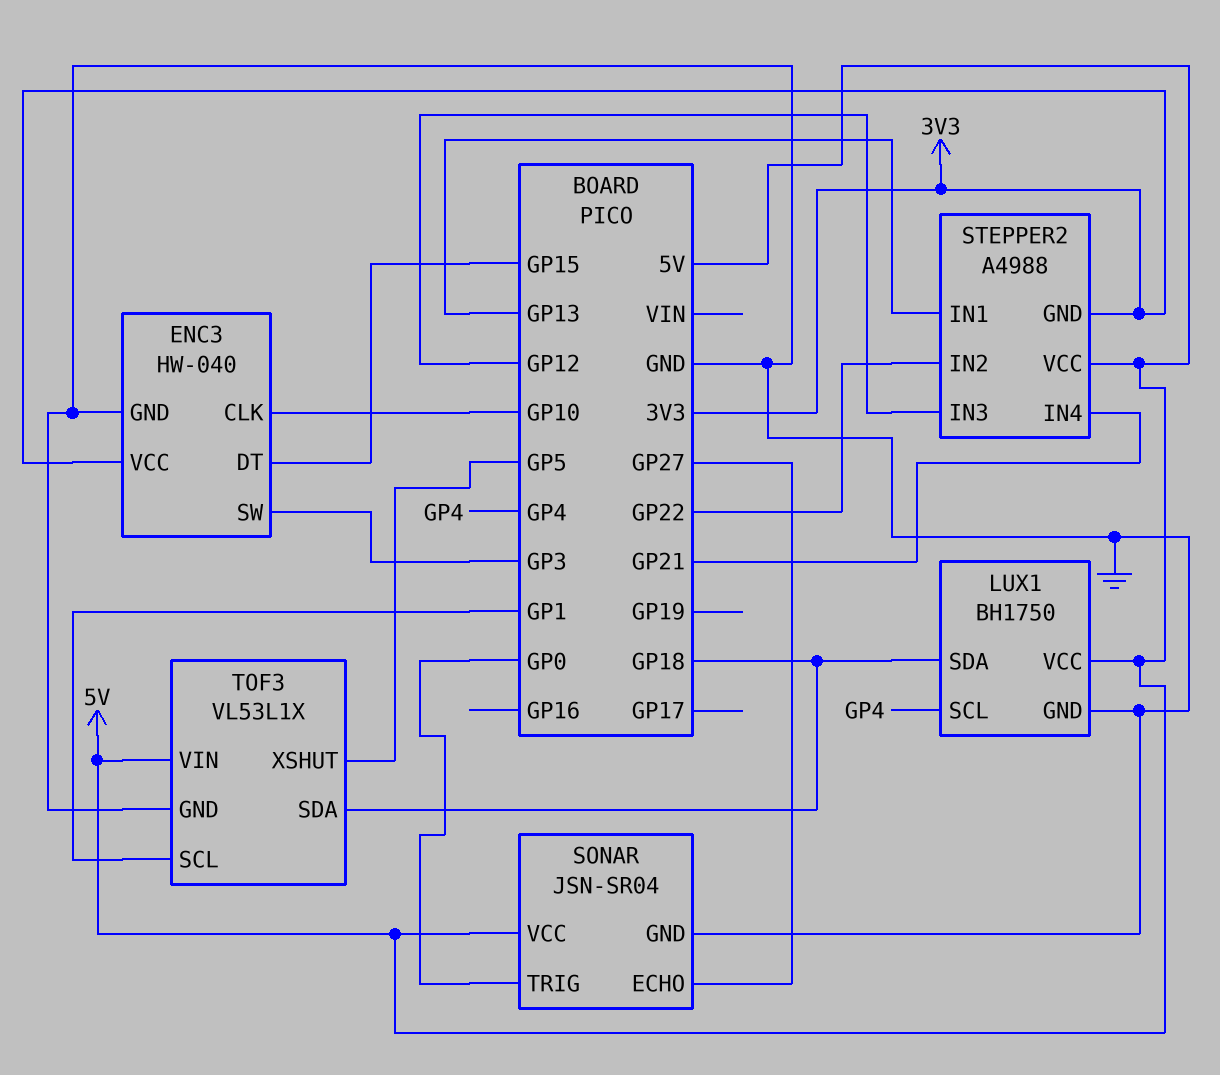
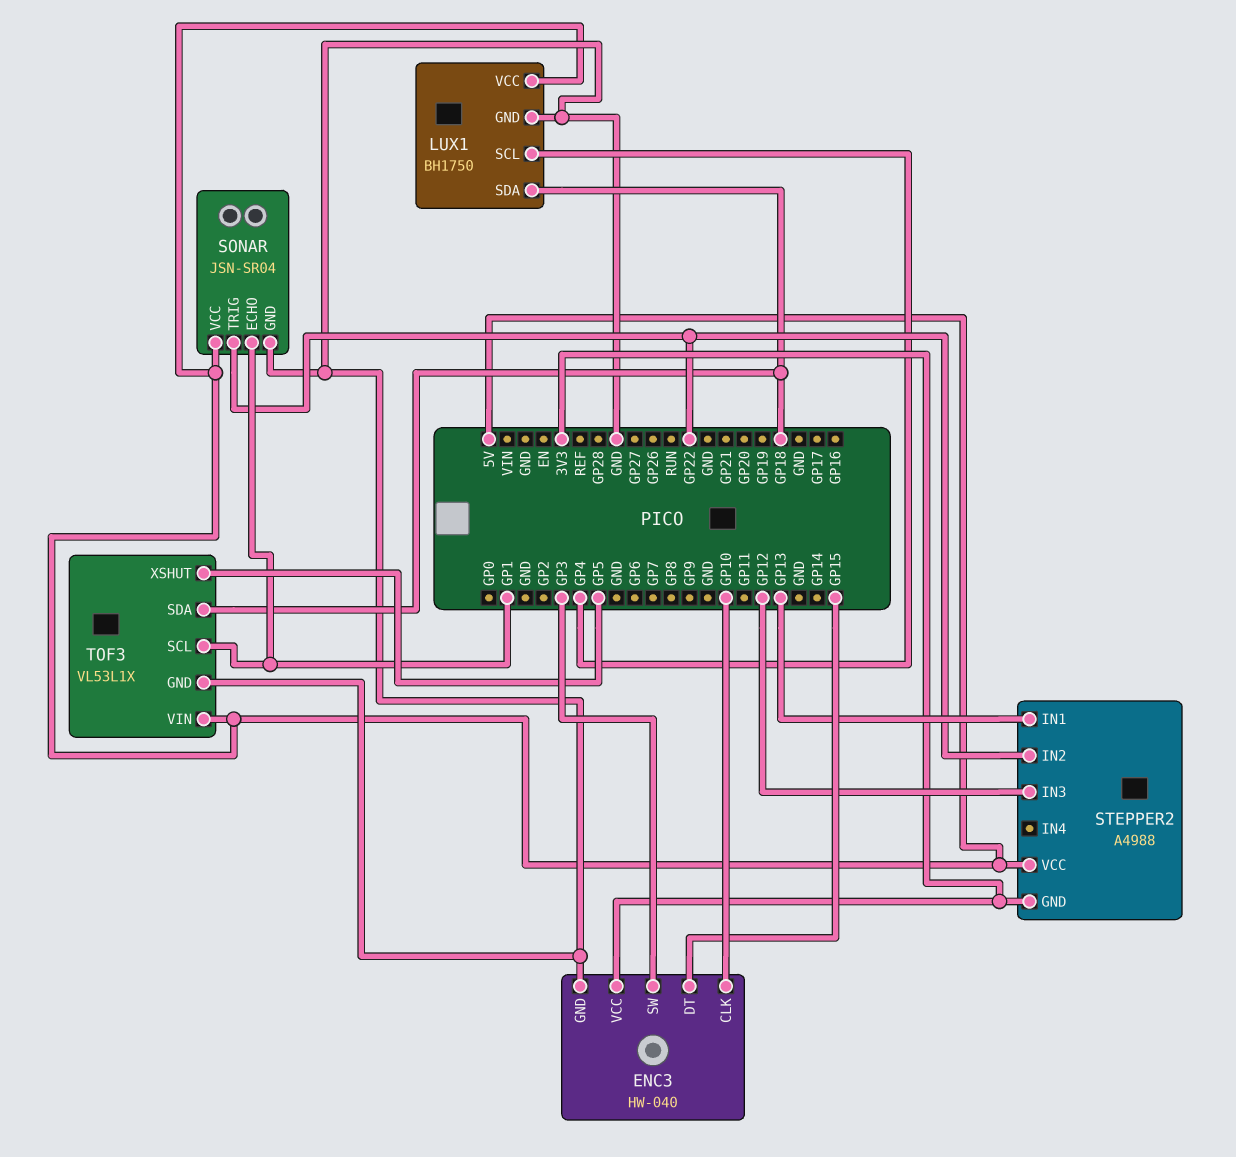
SONAR pin ECHO: GP27 -> GP1
SONAR pin TRIG: GP0 -> GP22
STEPPER2 pin IN4: GP21 -> none

